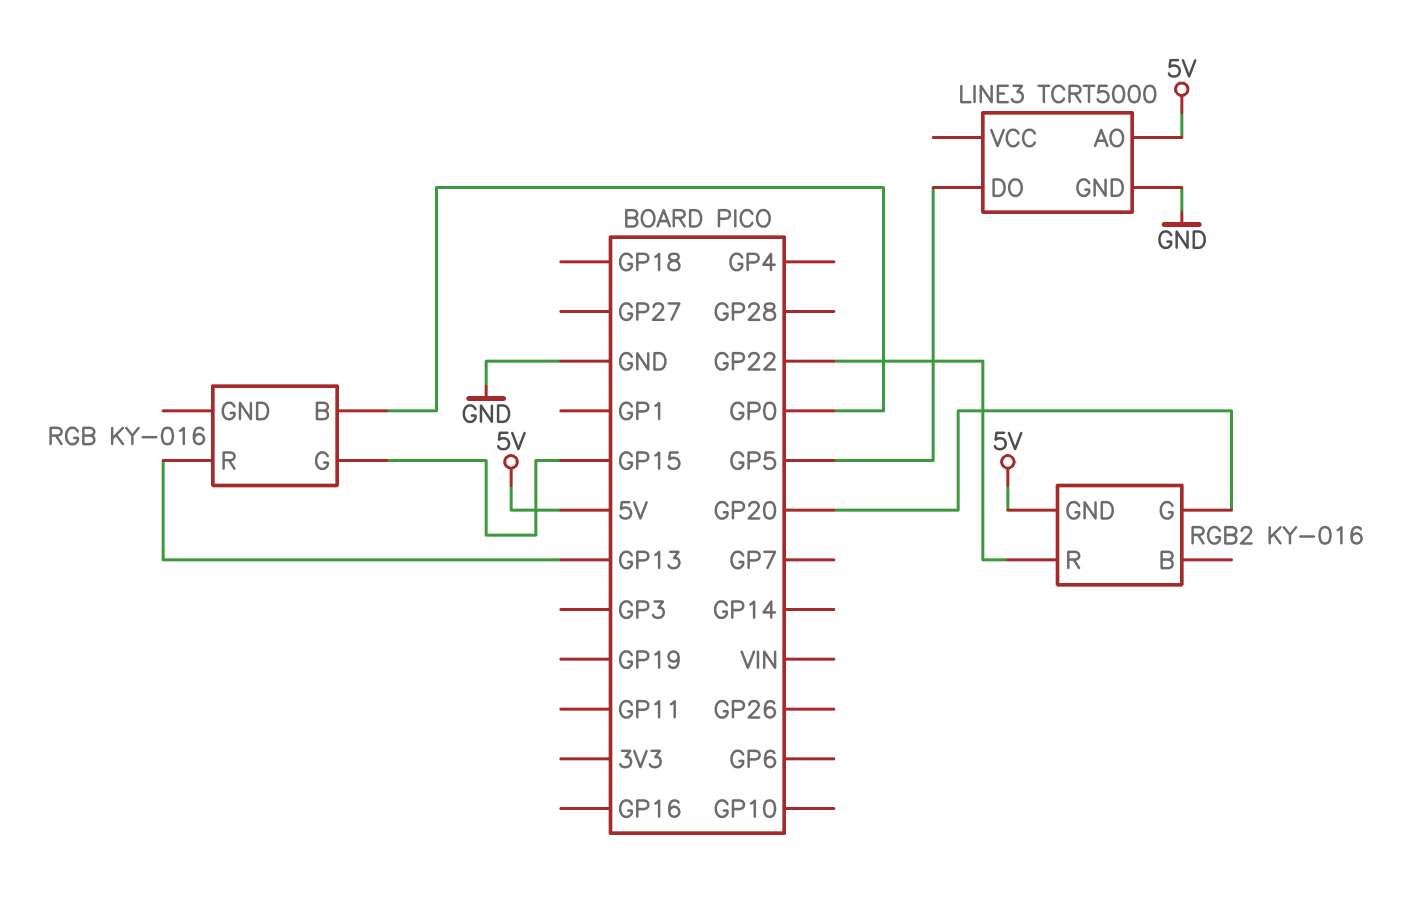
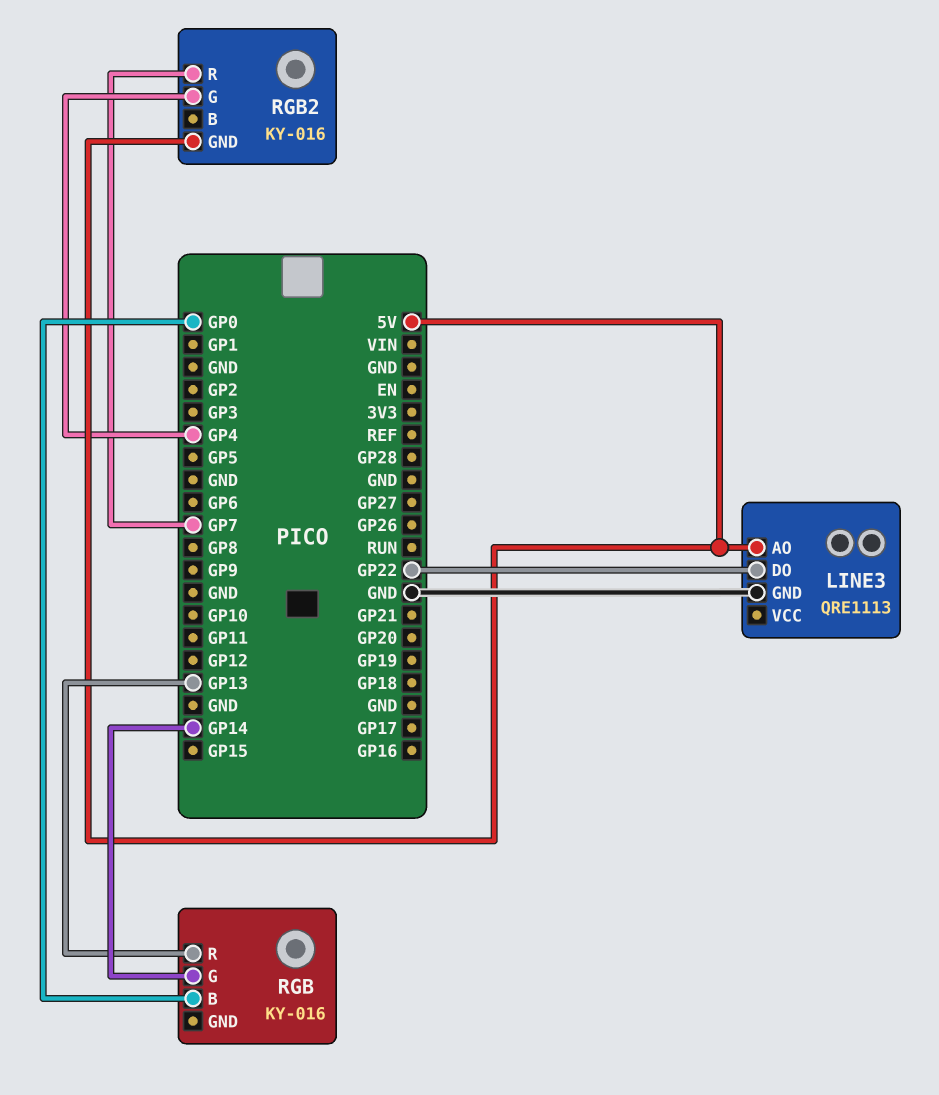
LINE3: TCRT5000 -> QRE1113
LINE3 pin DO: GP5 -> GP22
RGB pin G: GP15 -> GP14
RGB2 pin G: GP20 -> GP4
RGB2 pin R: GP22 -> GP7

